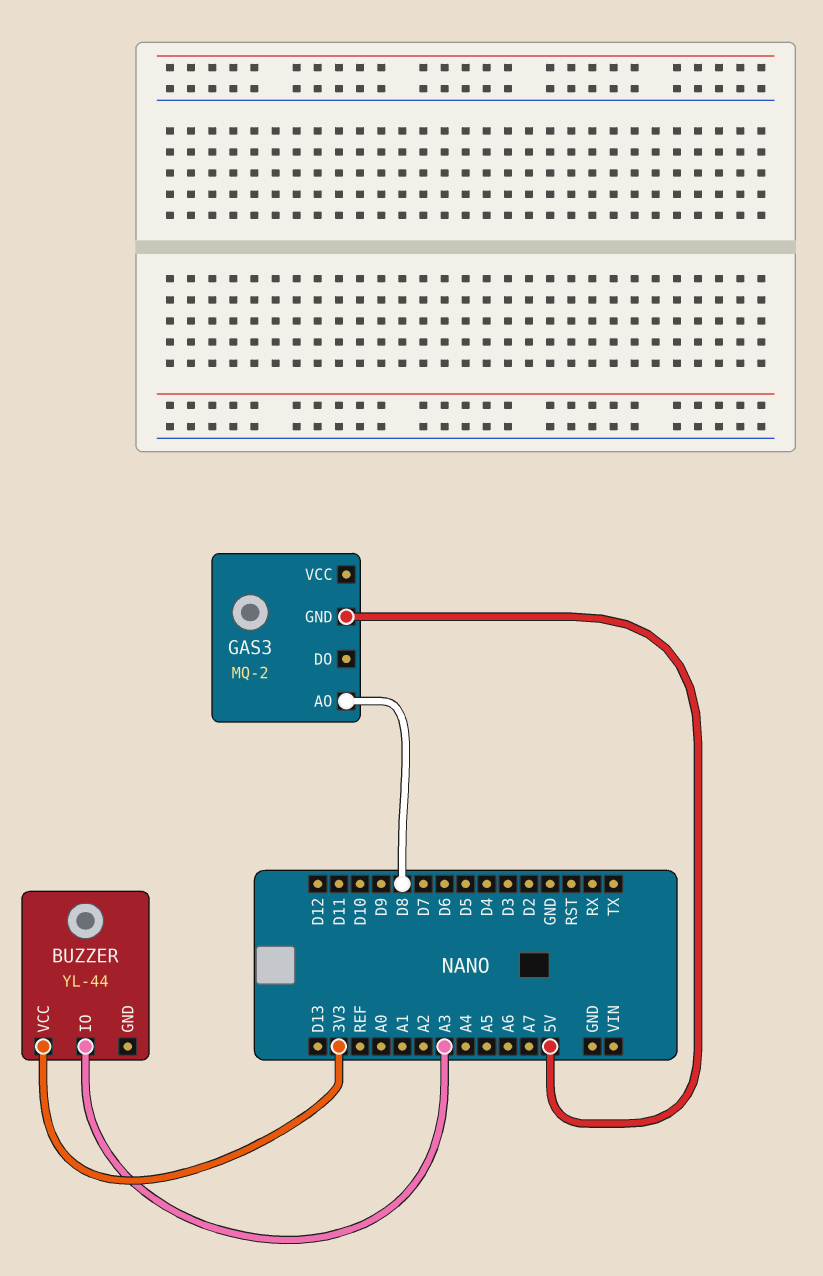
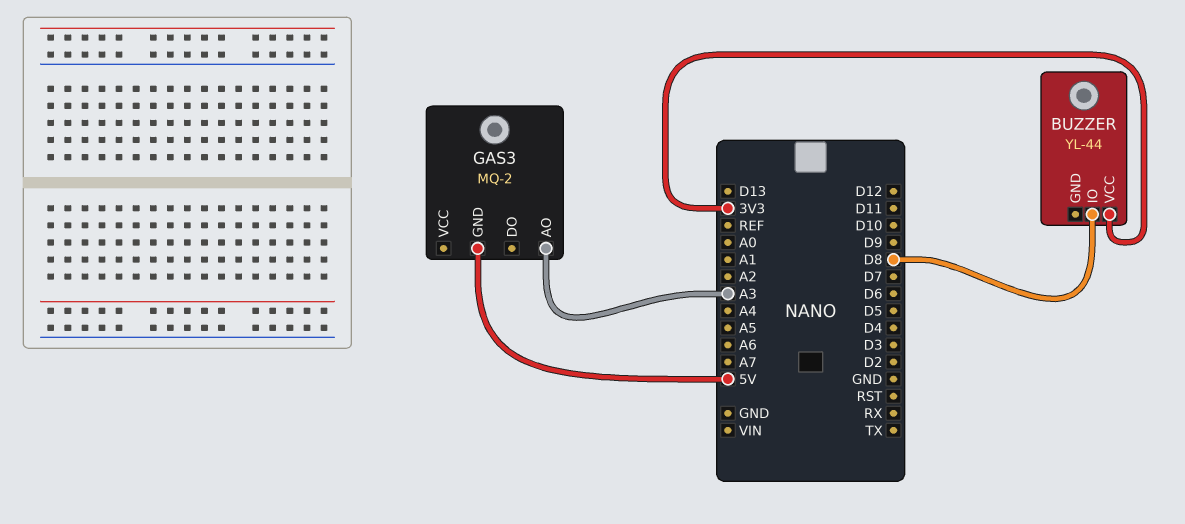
BUZZER pin IO: A3 -> D8
GAS3 pin AO: D8 -> A3

